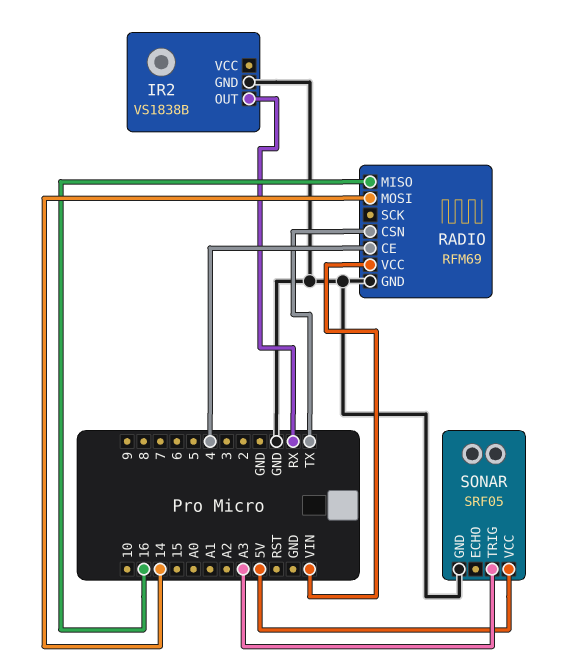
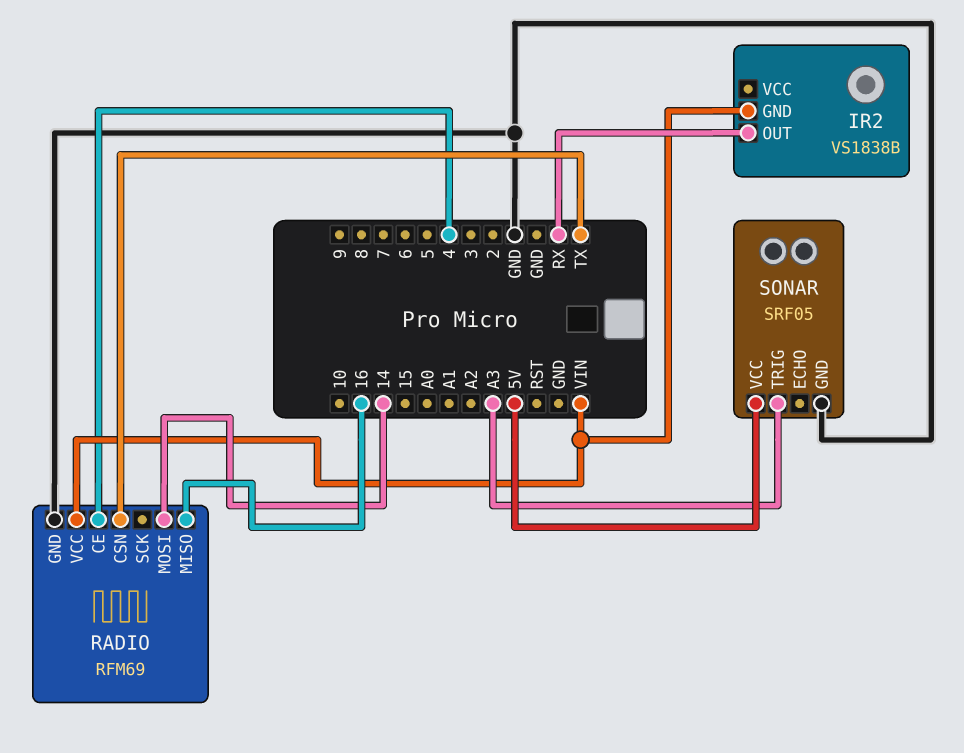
IR2 pin GND: GND -> VIN

